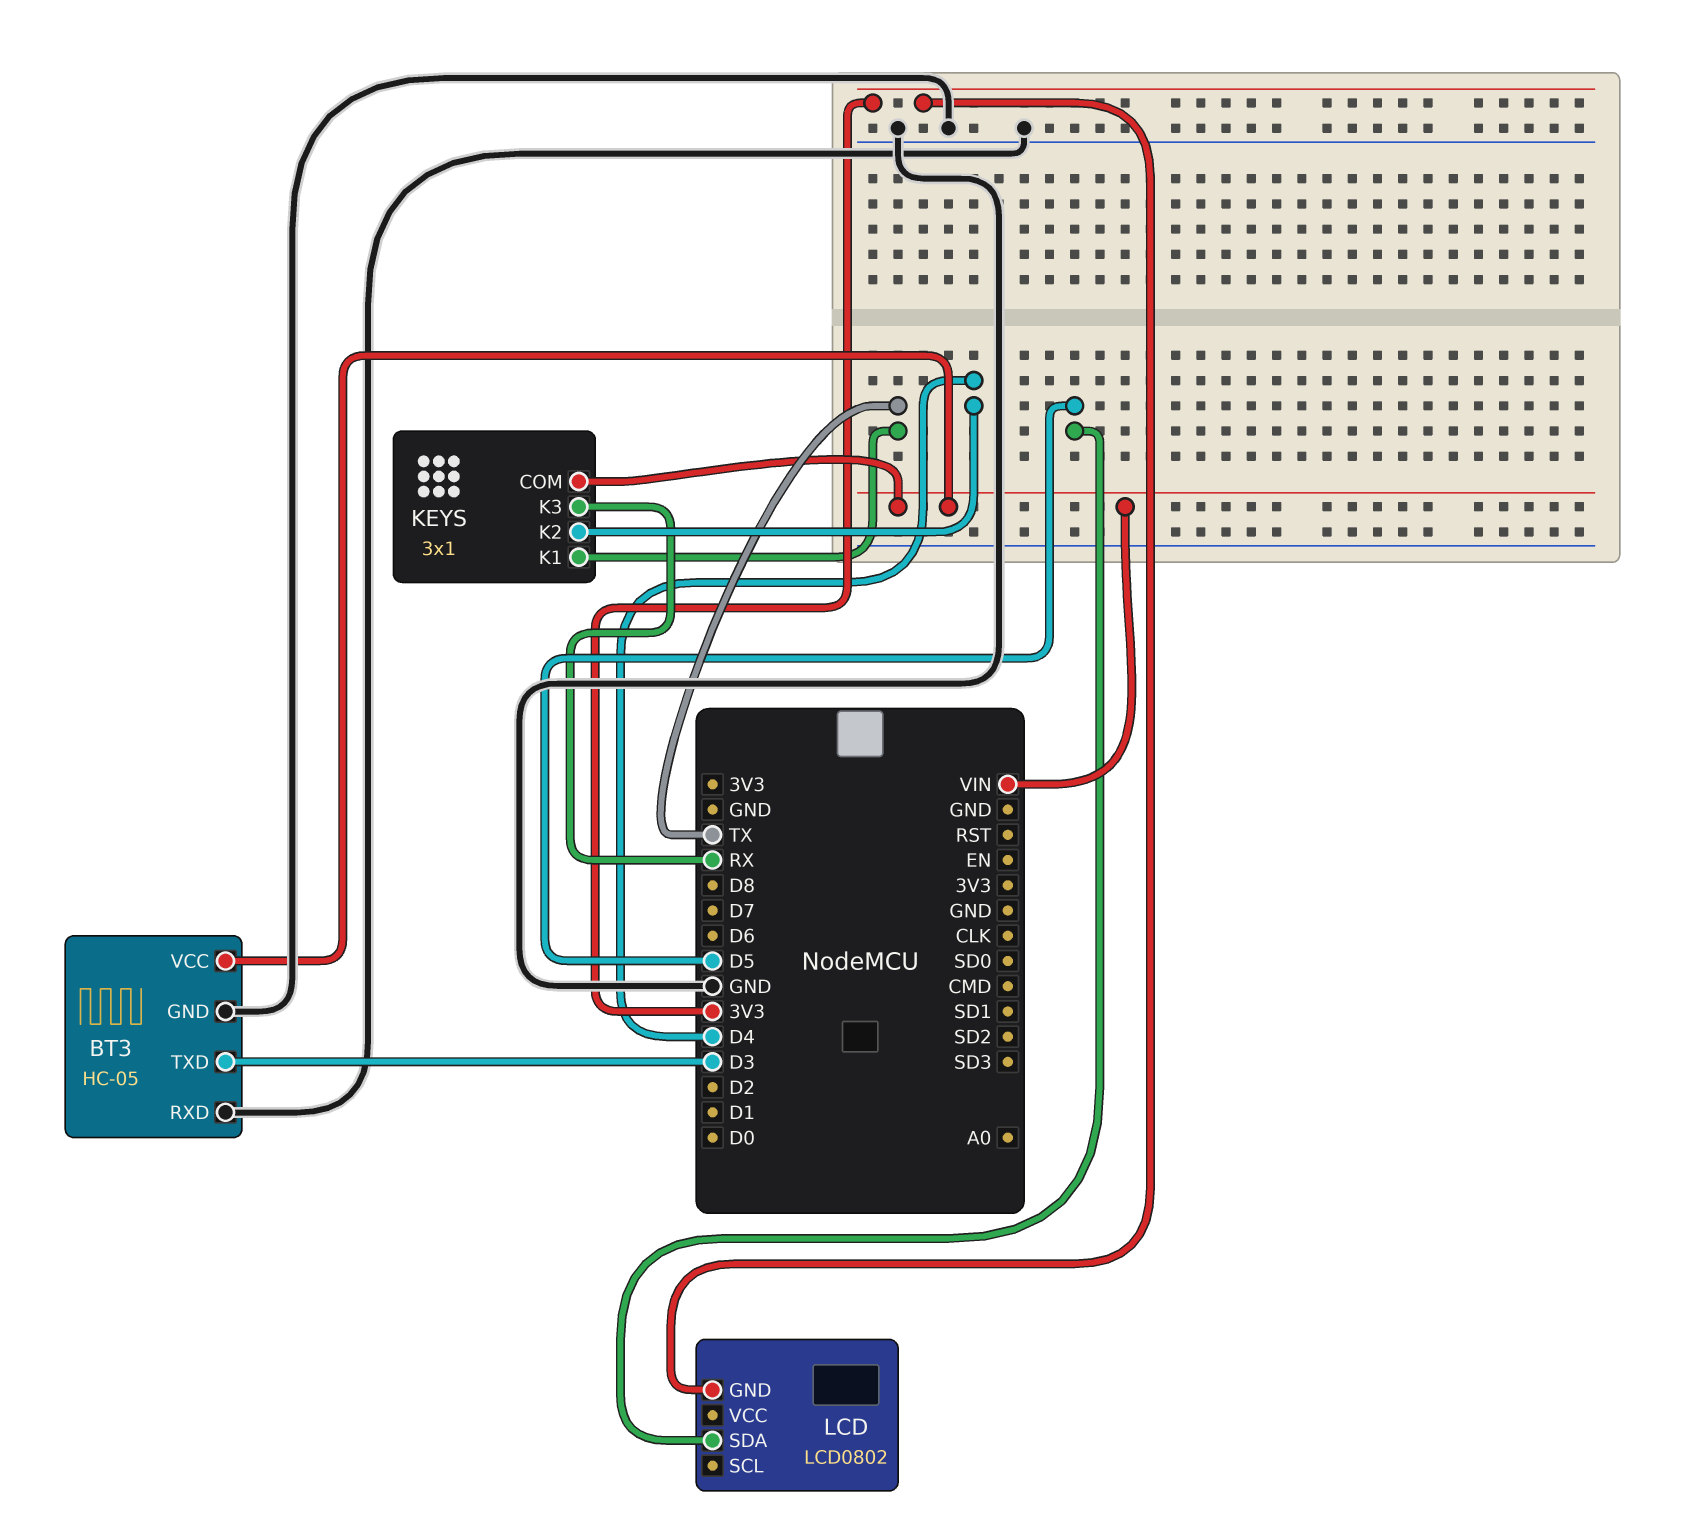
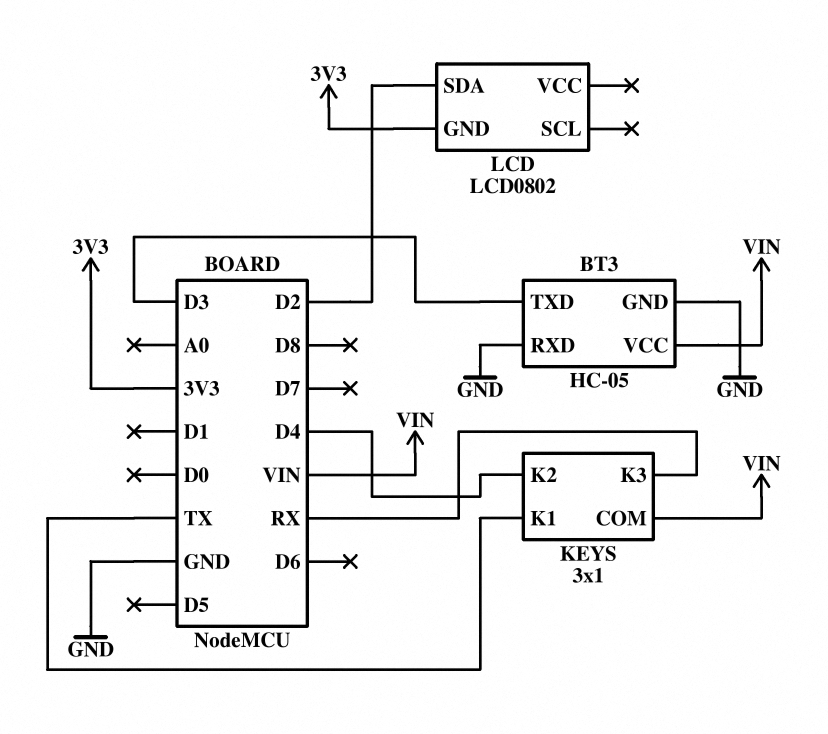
LCD pin SDA: D5 -> D2

